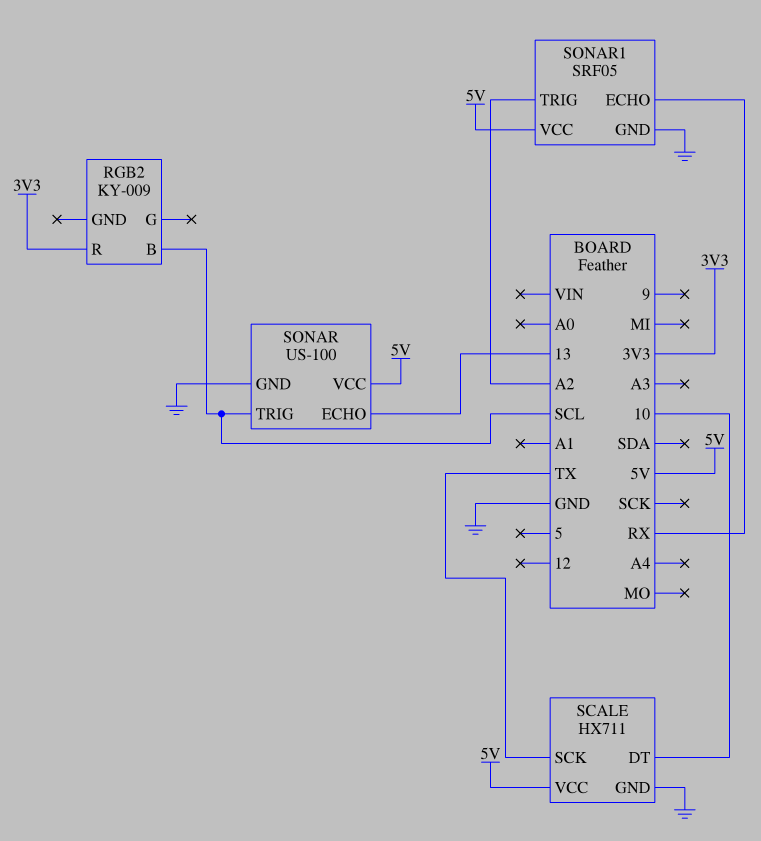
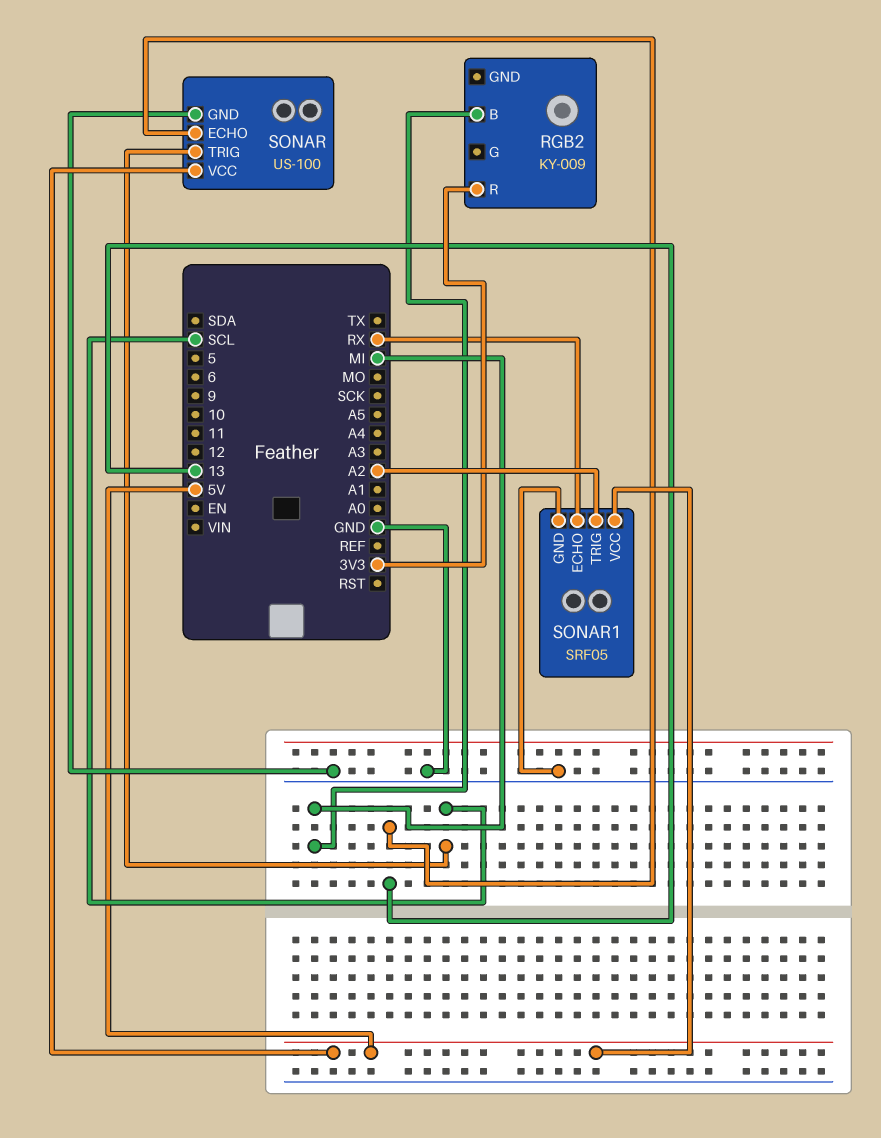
RGB2 pin B: SCL -> MI
SCALE: HX711 -> none
SCALE pin DT: 10 -> none
SCALE pin GND: GND -> none
SCALE pin SCK: TX -> none
SCALE pin VCC: 5V -> none

